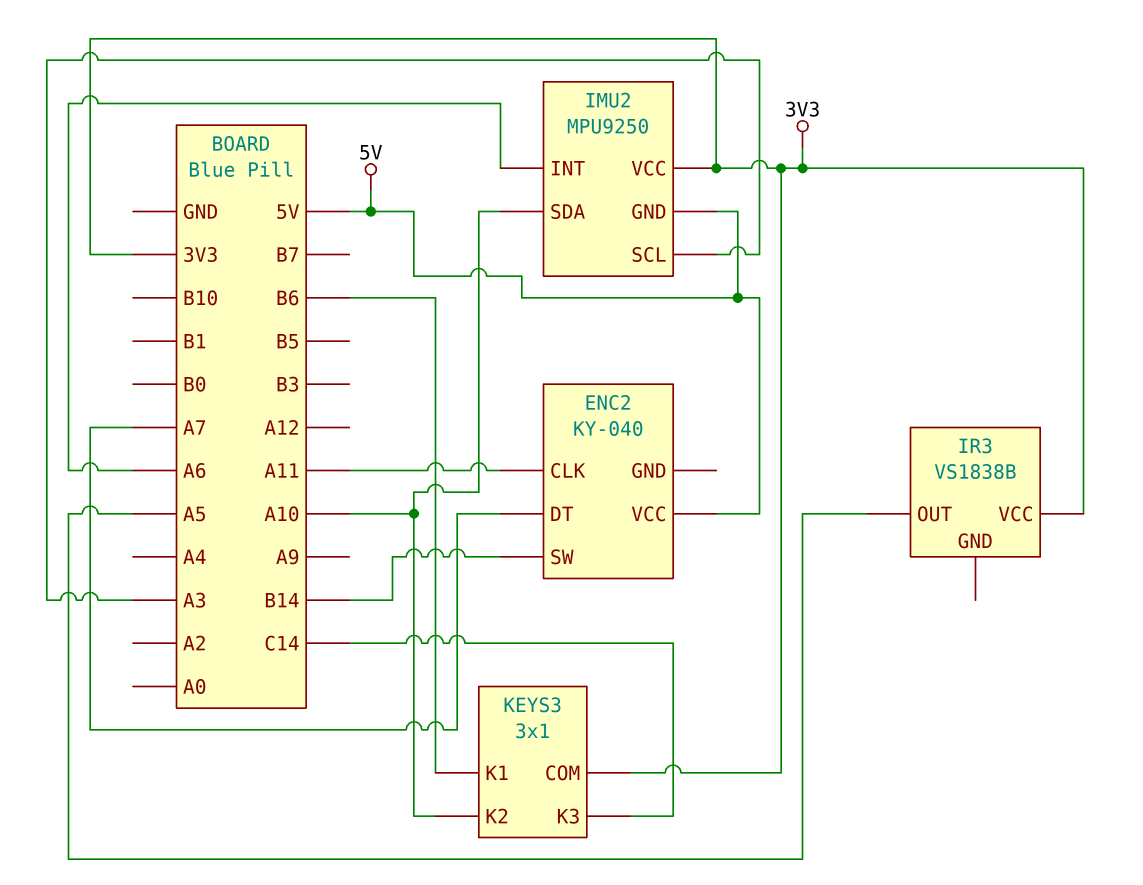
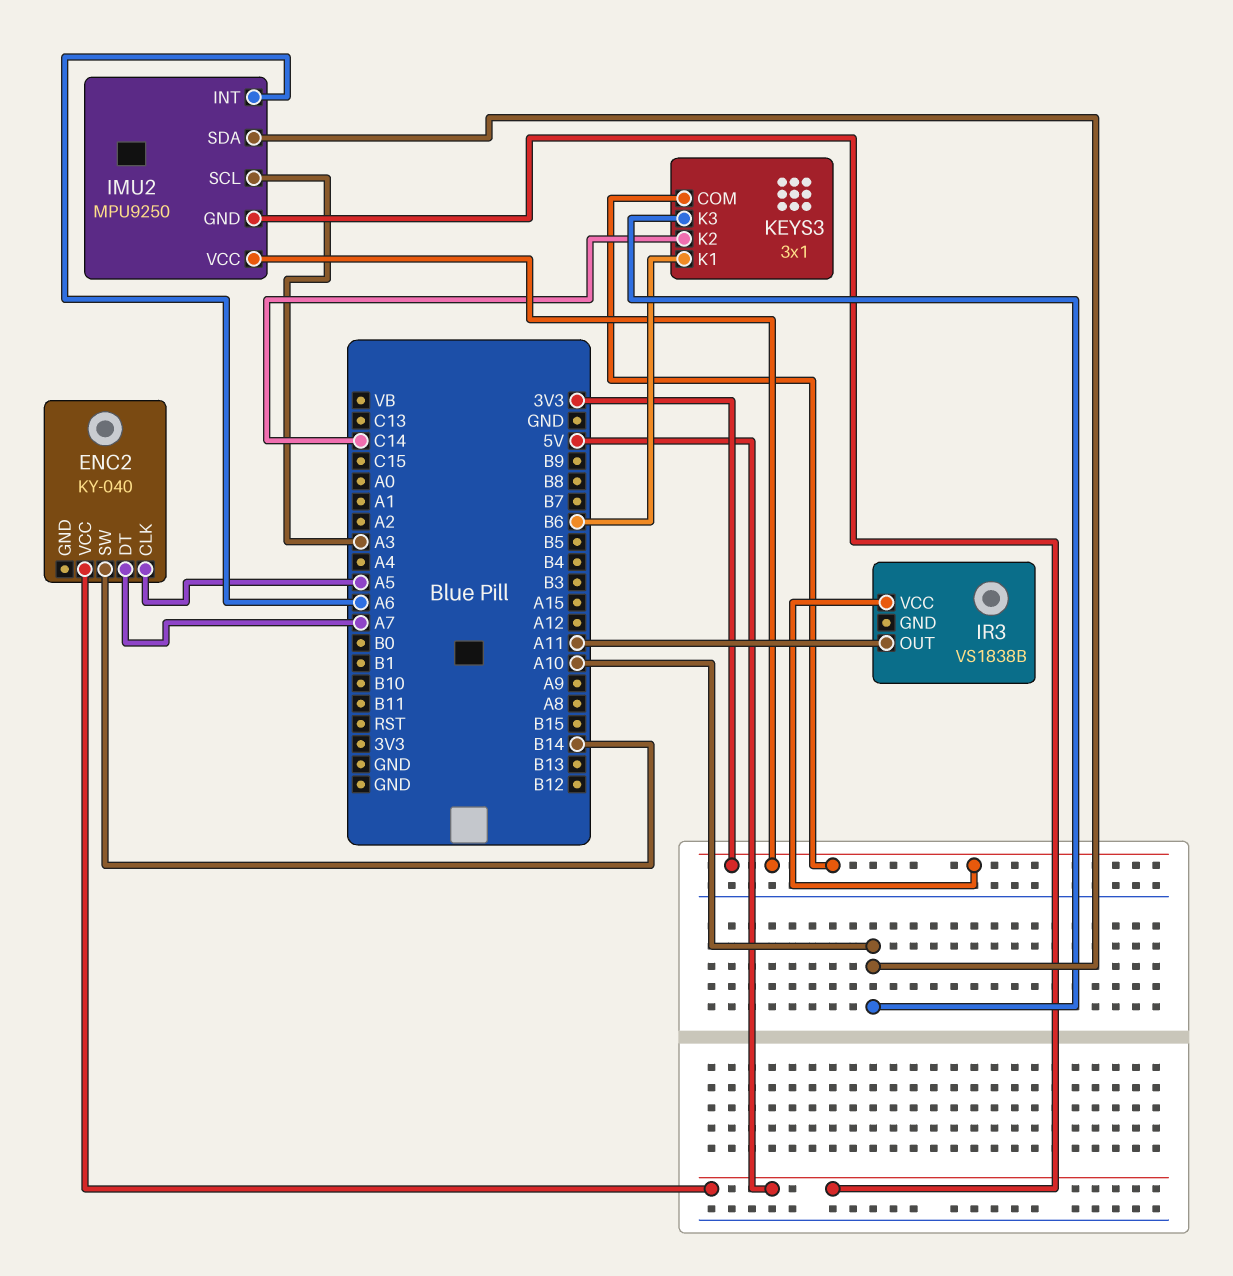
ENC2 pin CLK: A11 -> A5
IR3 pin OUT: A5 -> A11
KEYS3 pin K2: A10 -> C14
KEYS3 pin K3: C14 -> A10

